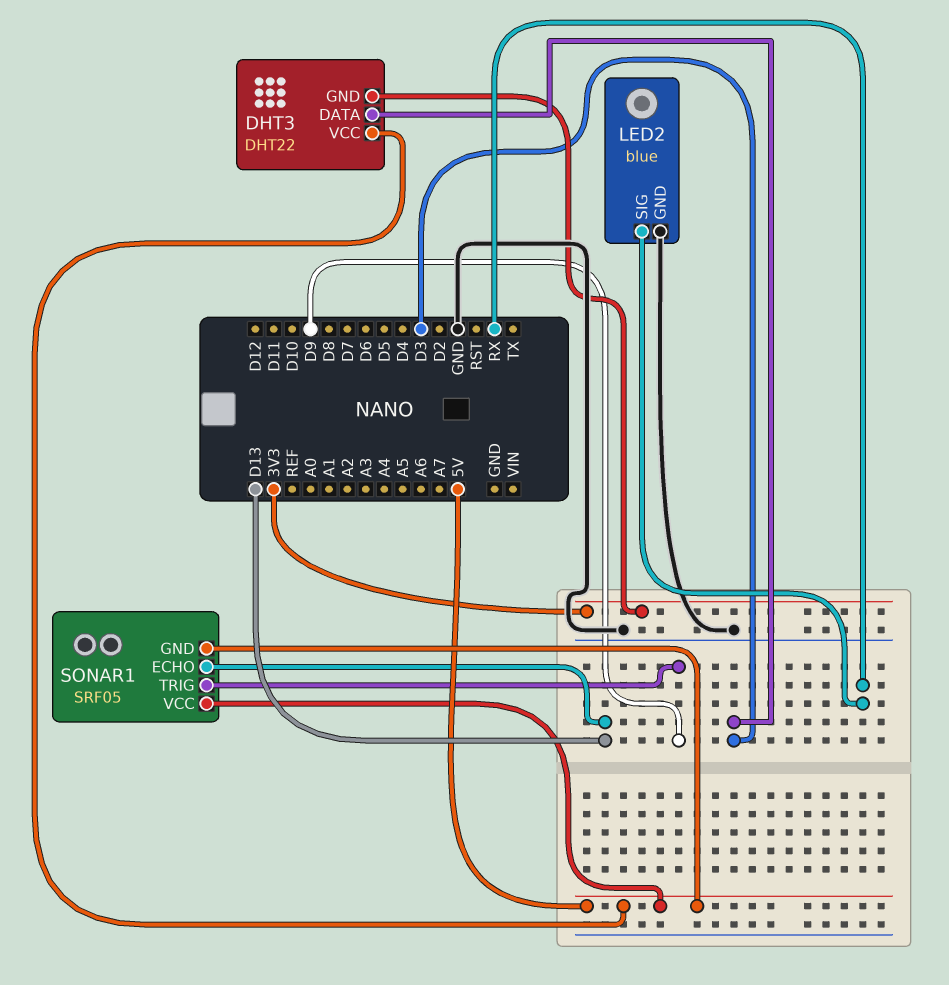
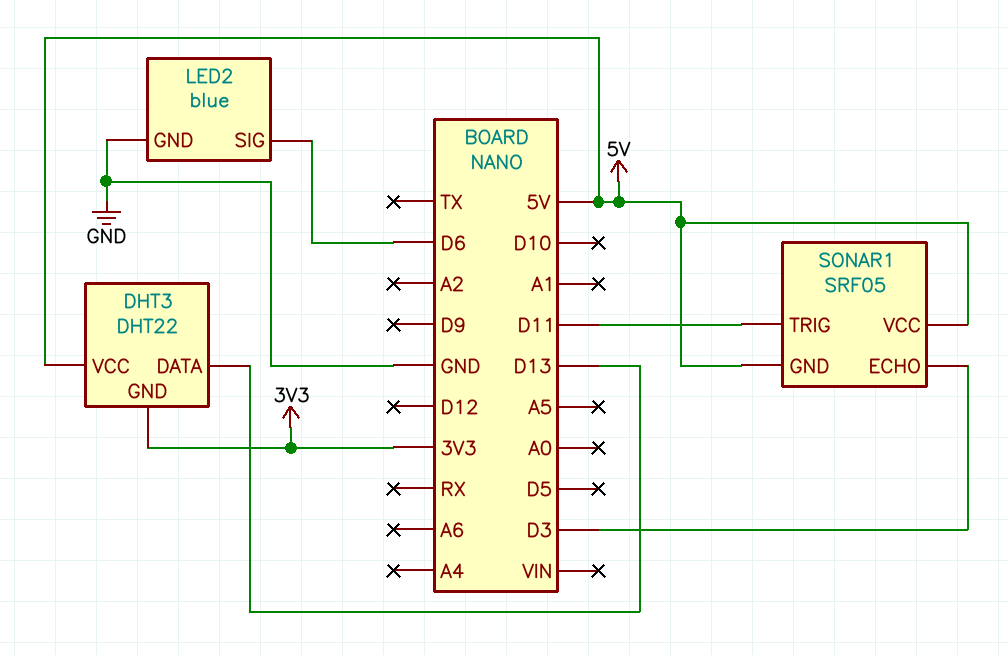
DHT3 pin DATA: D3 -> D13
LED2 pin SIG: RX -> D6
SONAR1 pin ECHO: D13 -> D3
SONAR1 pin TRIG: D9 -> D11

